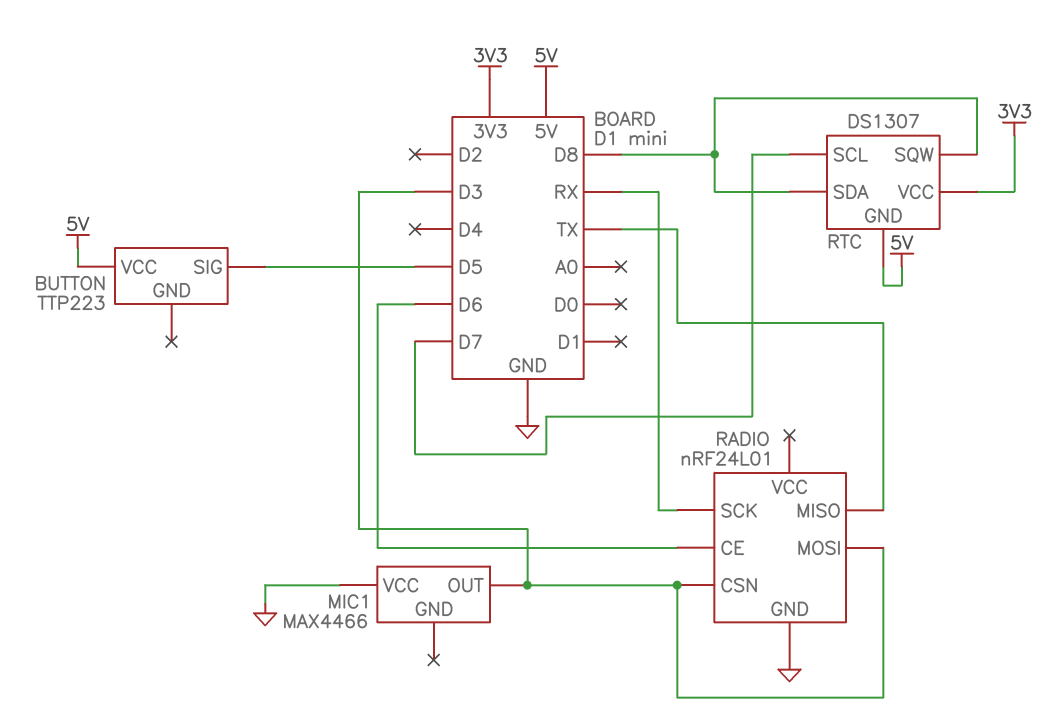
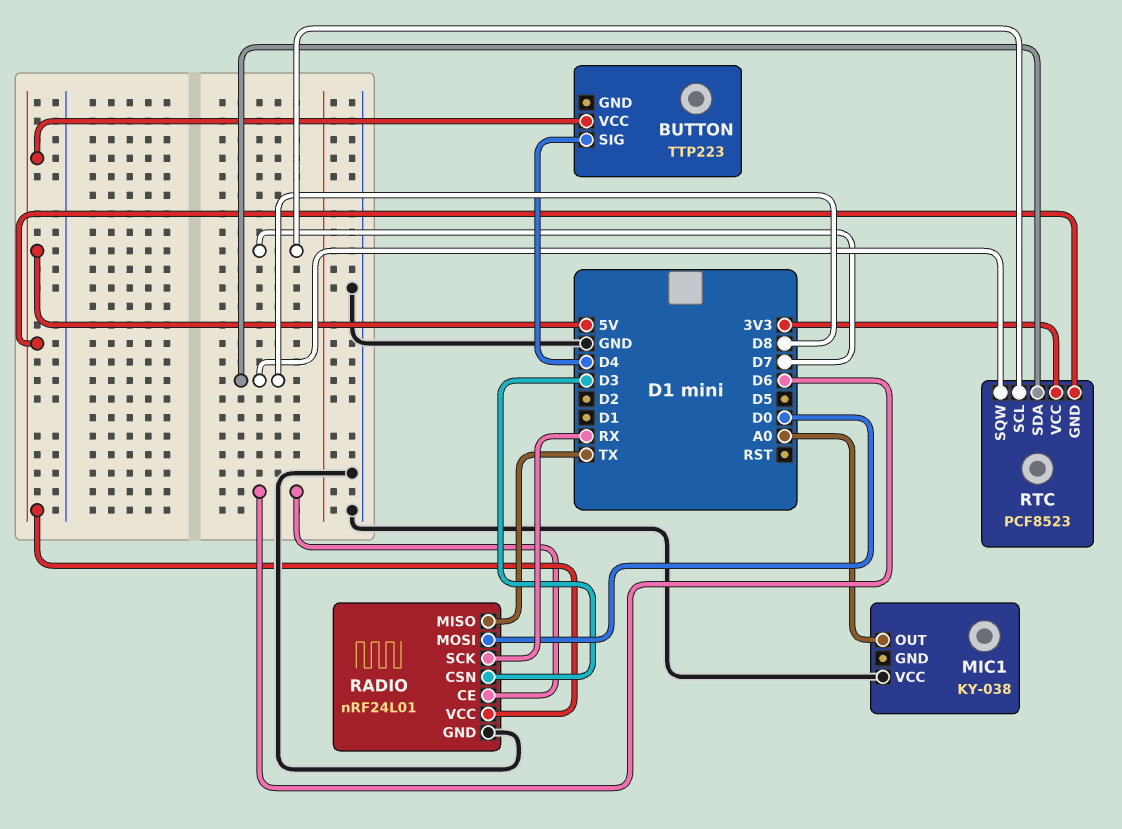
BUTTON pin SIG: D5 -> D4
MIC1: MAX4466 -> KY-038
MIC1 pin OUT: D3 -> A0
RADIO pin MOSI: D3 -> D0
RADIO pin VCC: none -> 5V
RTC: DS1307 -> PCF8523

